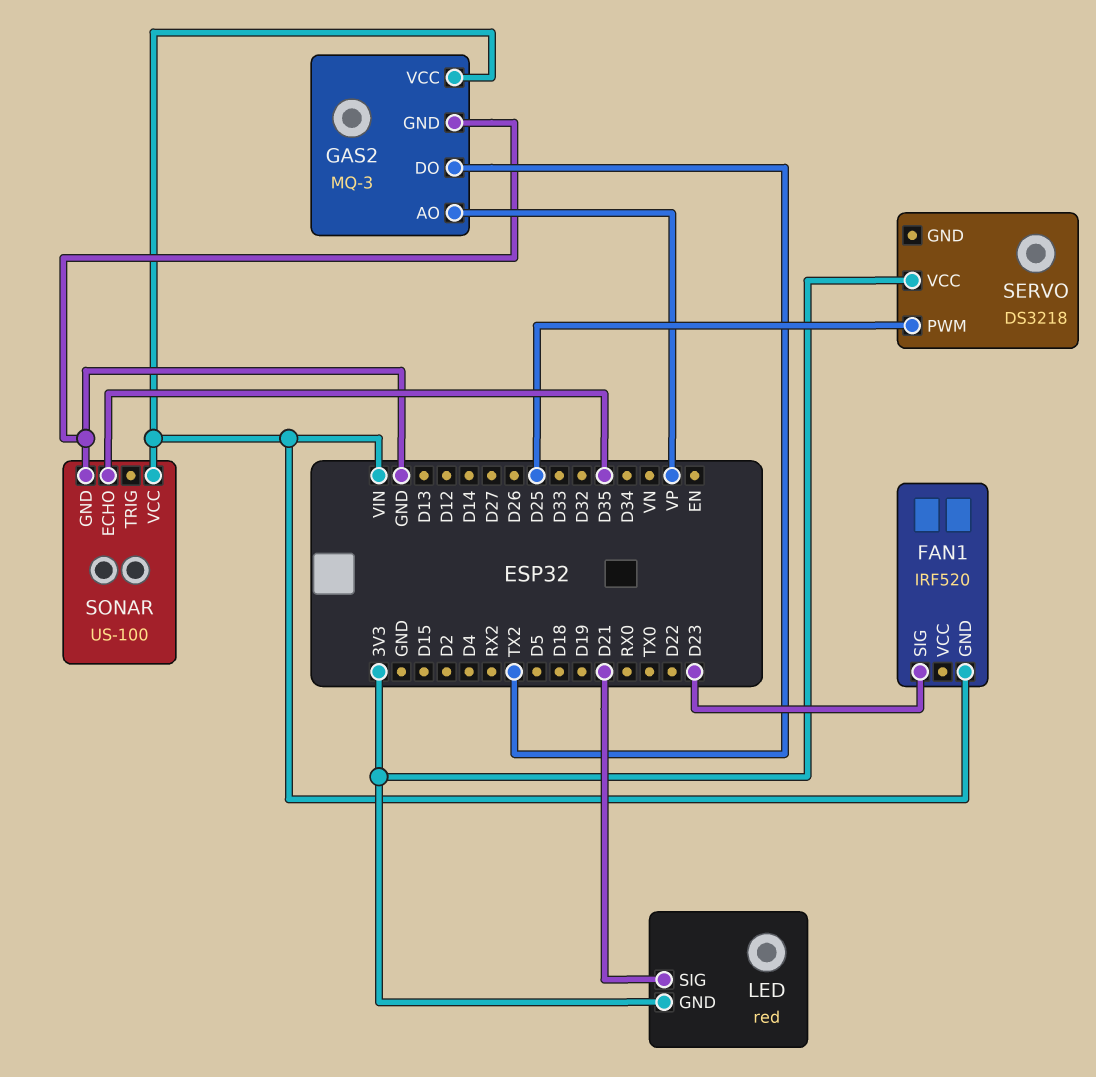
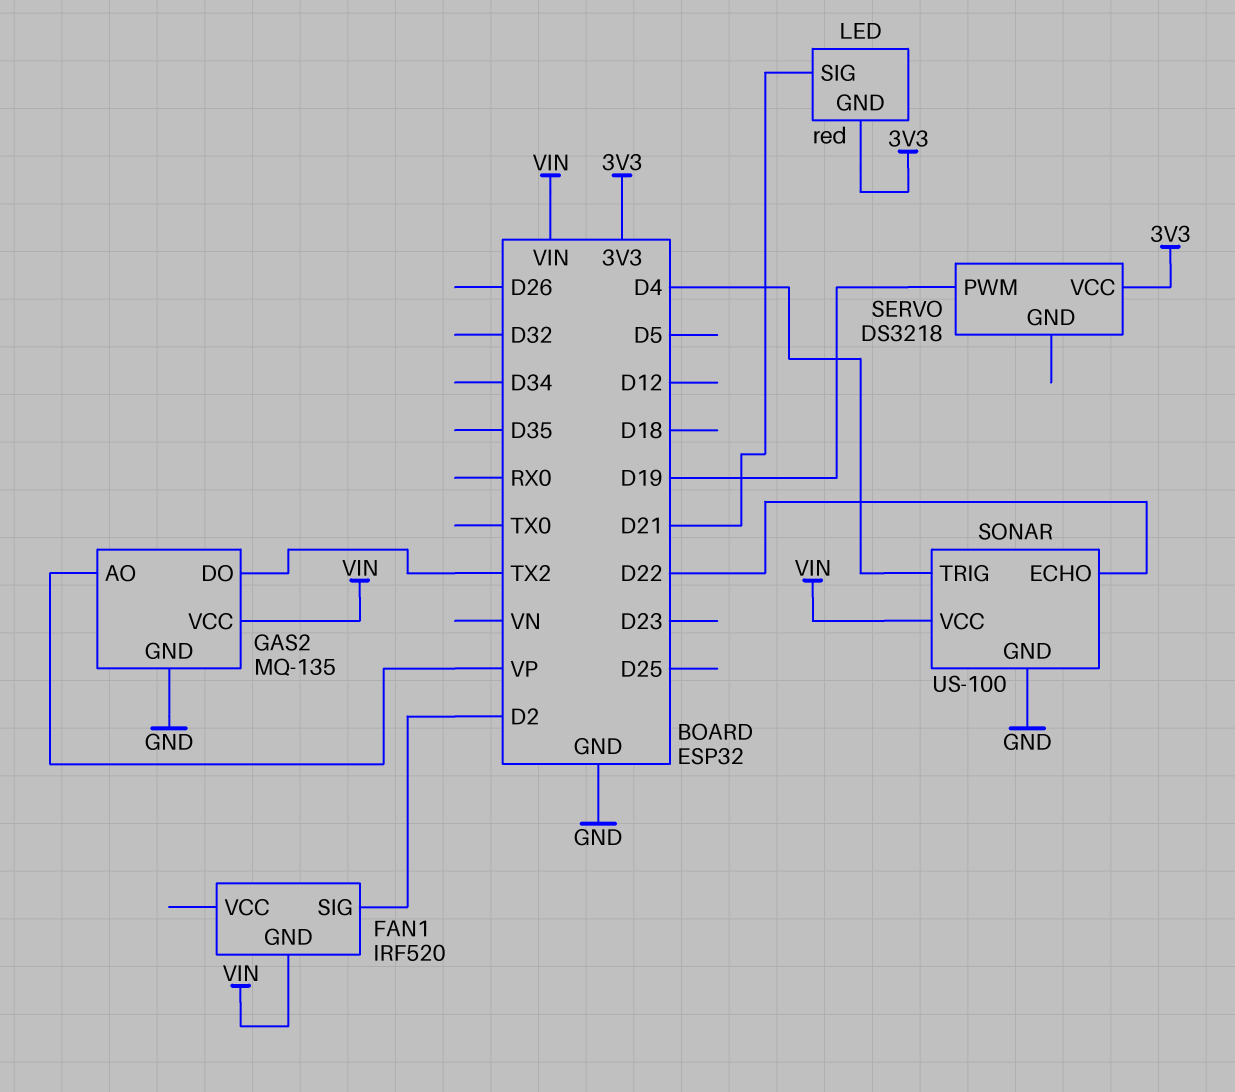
FAN1 pin SIG: D23 -> D2
GAS2: MQ-3 -> MQ-135
SERVO pin PWM: D25 -> D19
SONAR pin ECHO: D35 -> D22
SONAR pin TRIG: none -> D4

